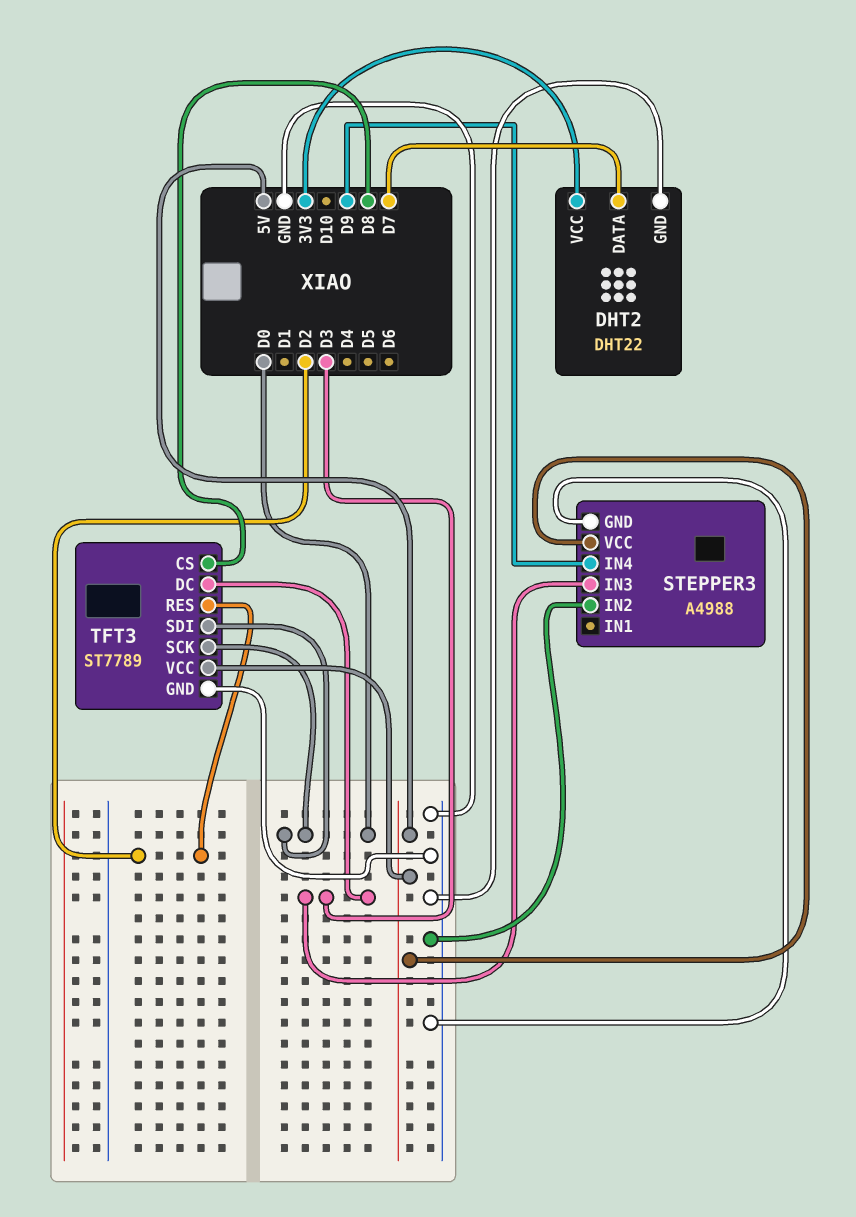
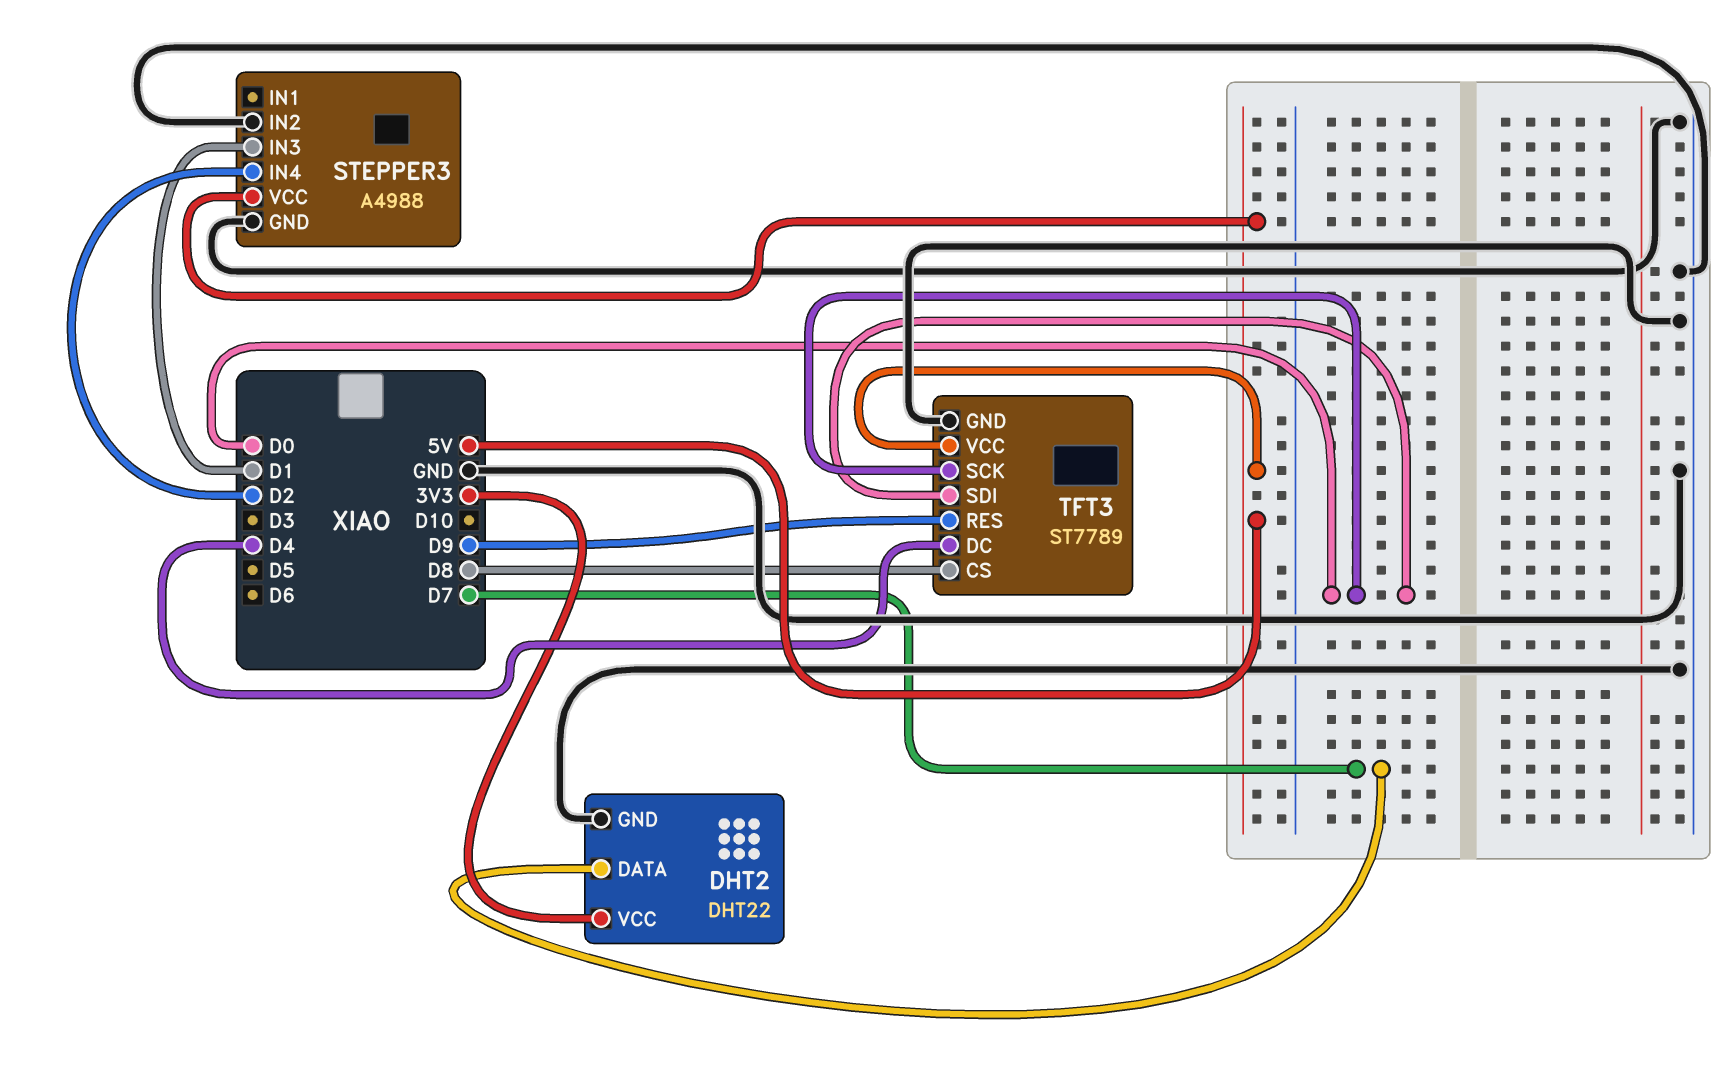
STEPPER3 pin IN3: D3 -> D1
STEPPER3 pin IN4: D9 -> D2
TFT3 pin DC: D3 -> D4
TFT3 pin RES: D2 -> D9

